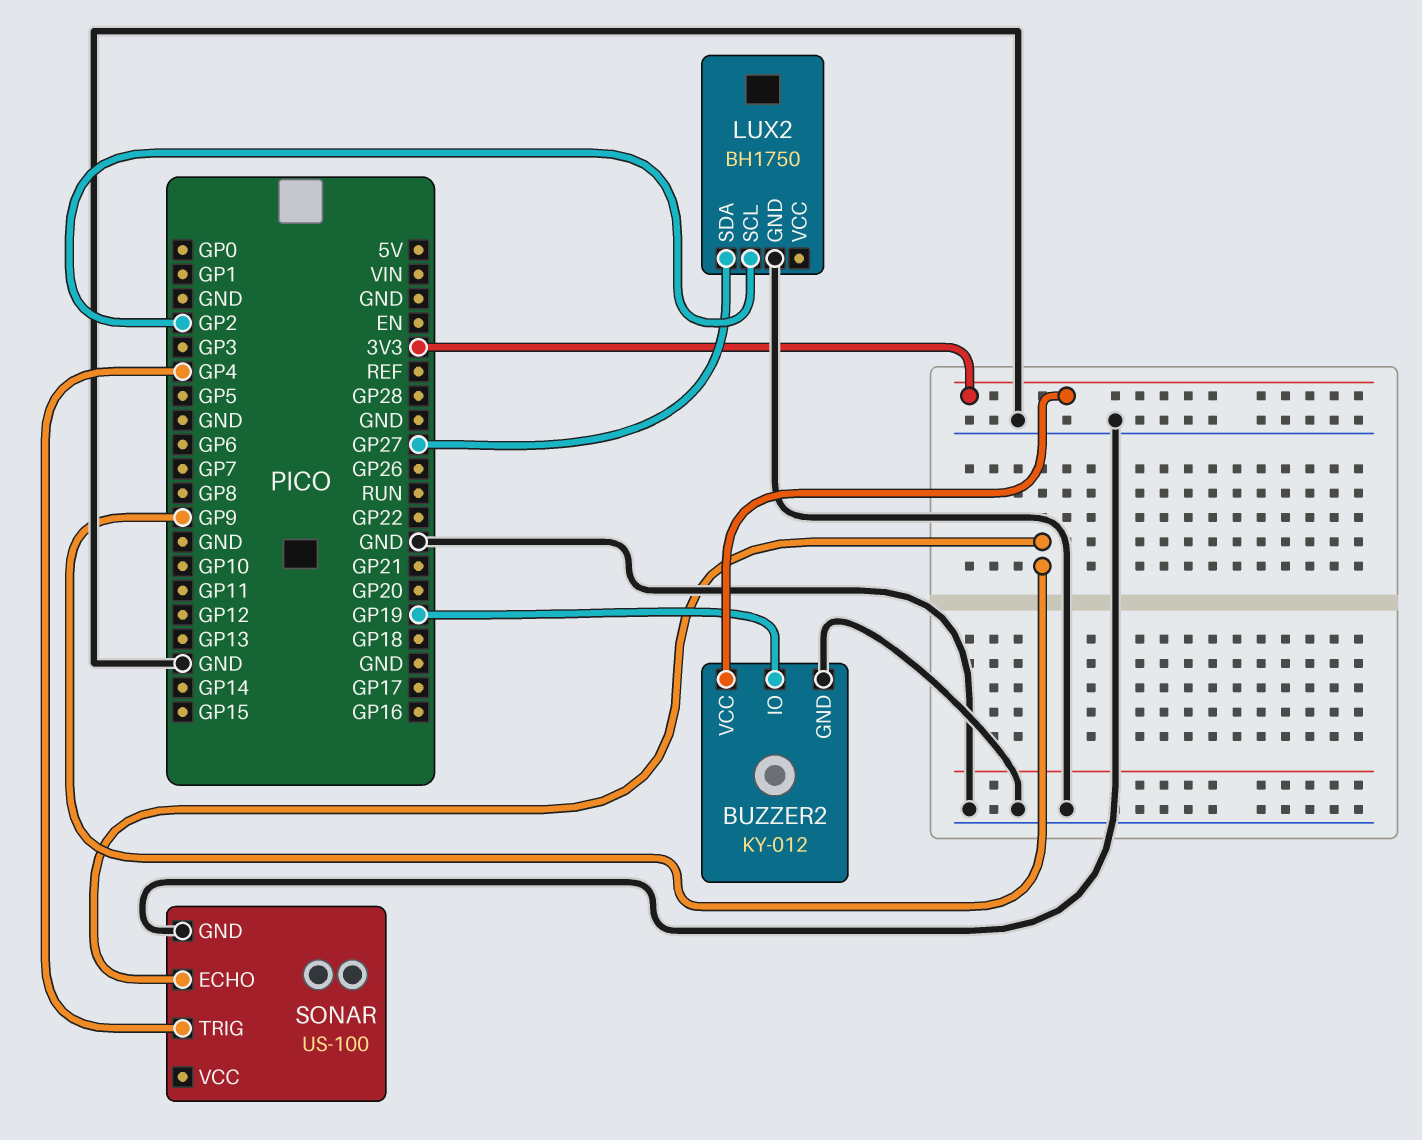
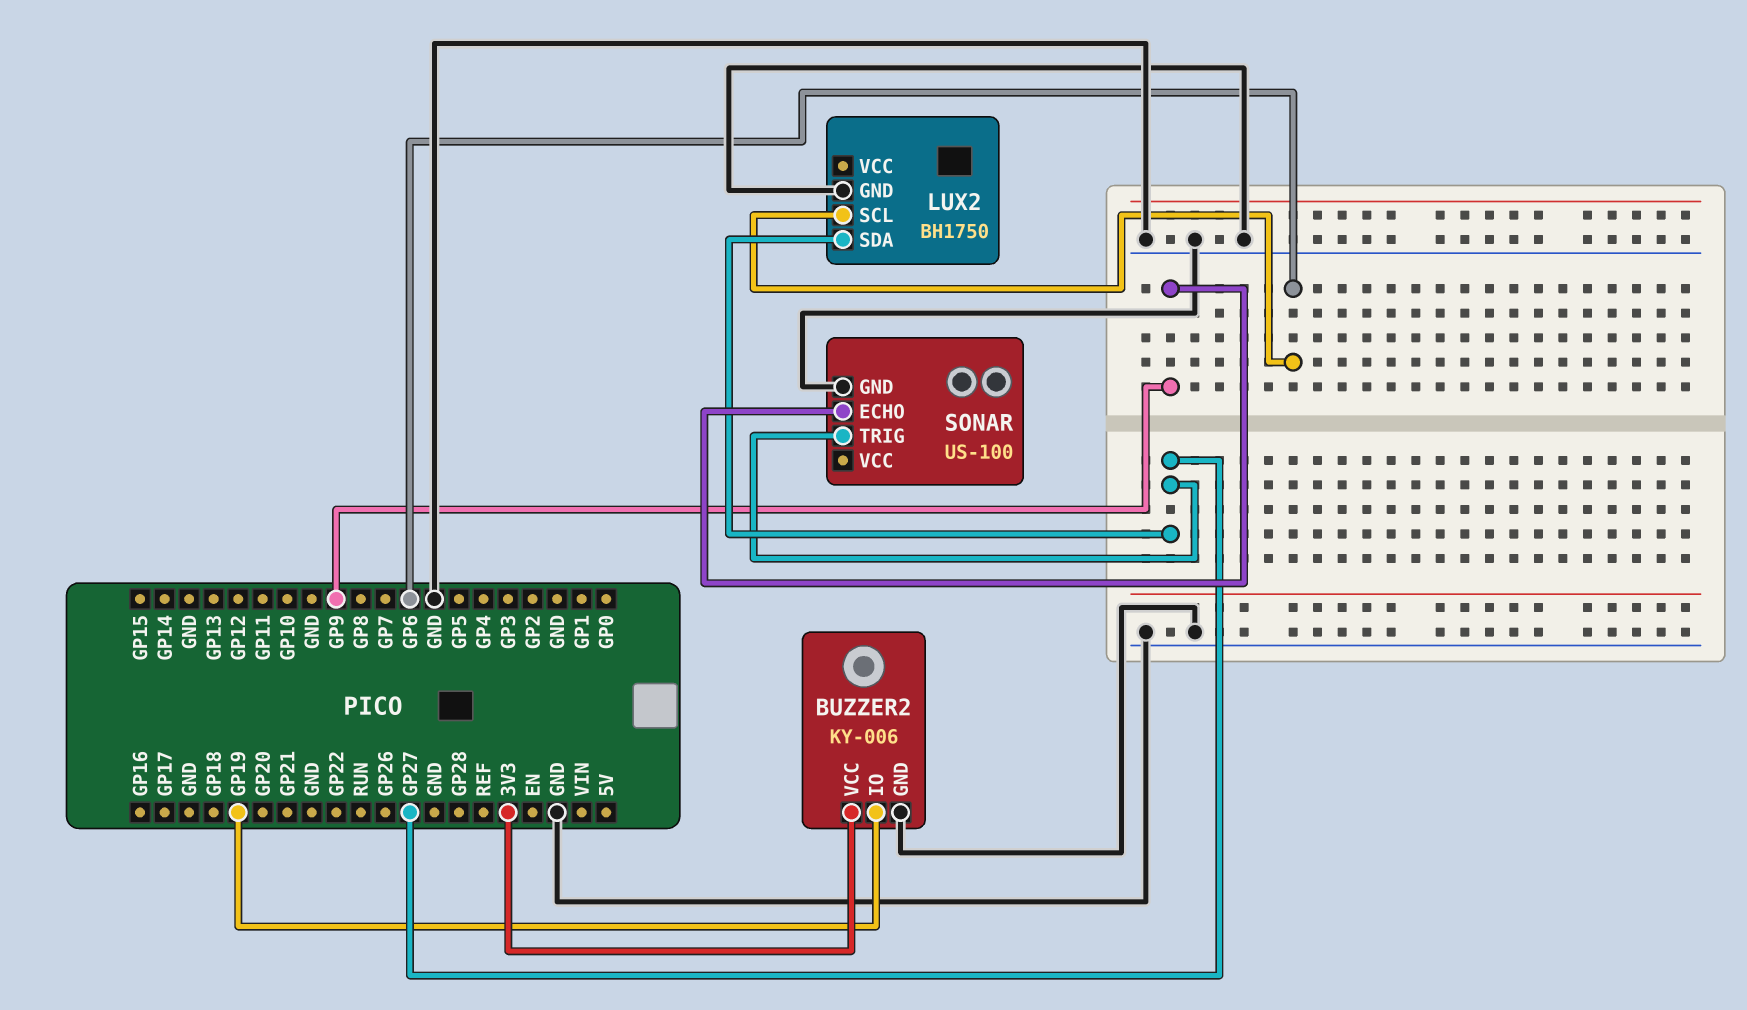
BUZZER2: KY-012 -> KY-006
LUX2 pin SCL: GP2 -> GP6
SONAR pin TRIG: GP4 -> GP27

